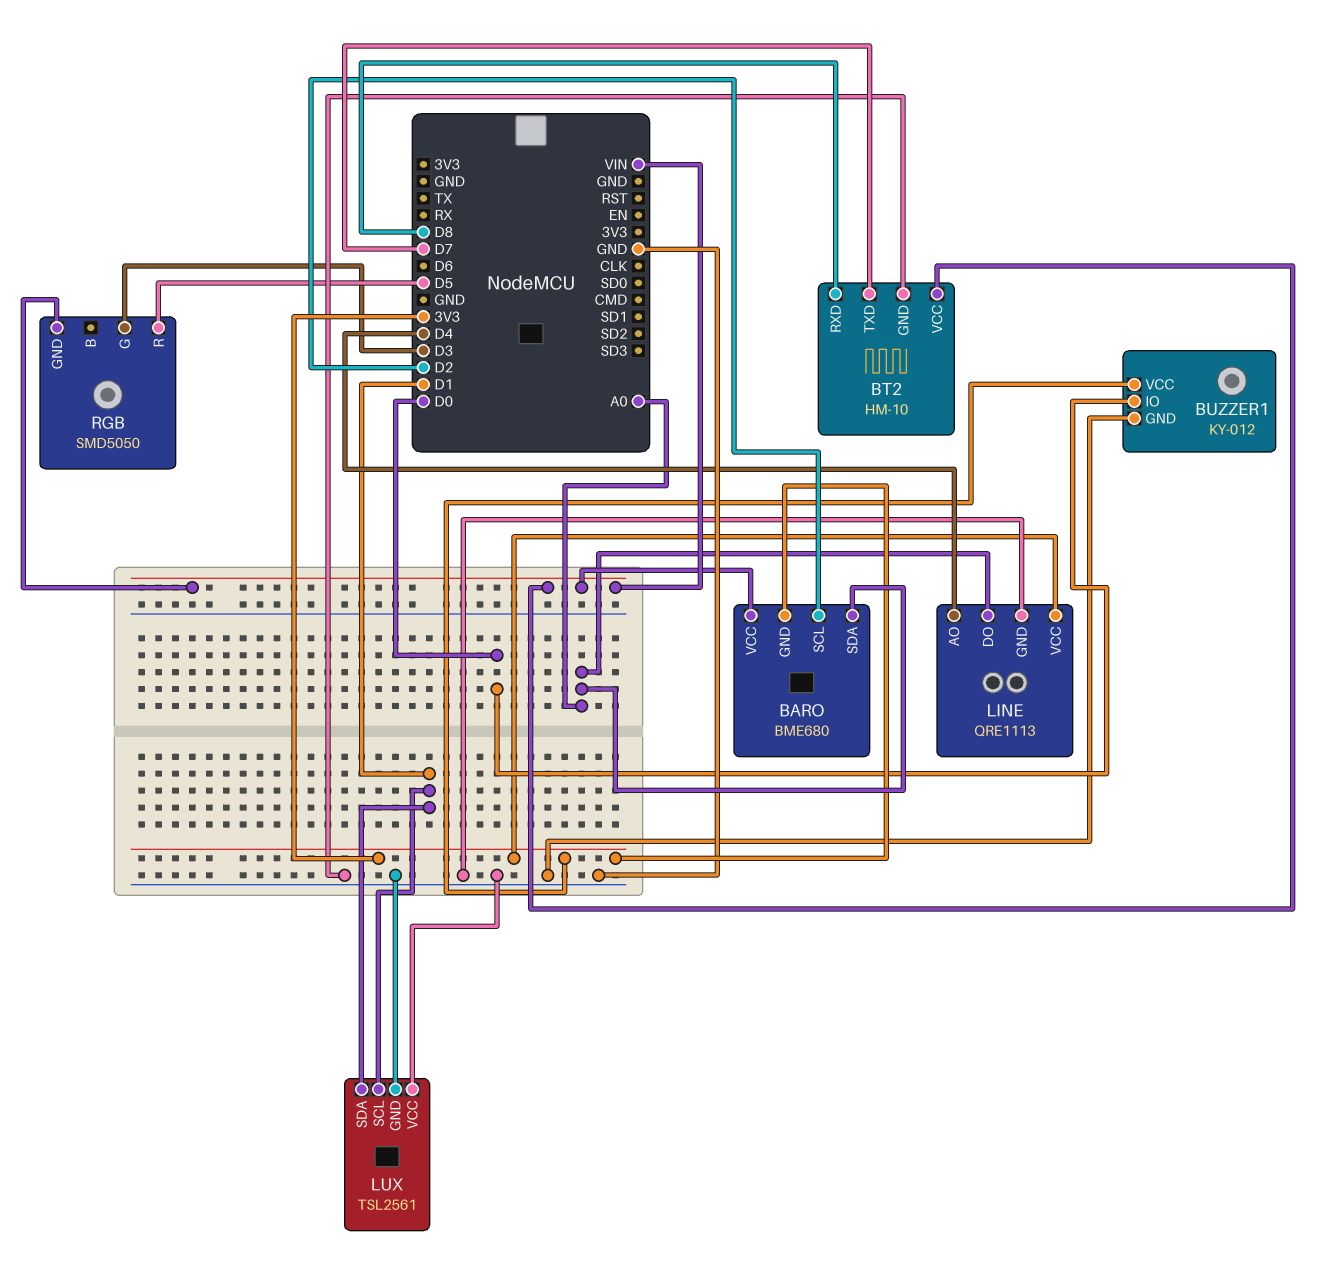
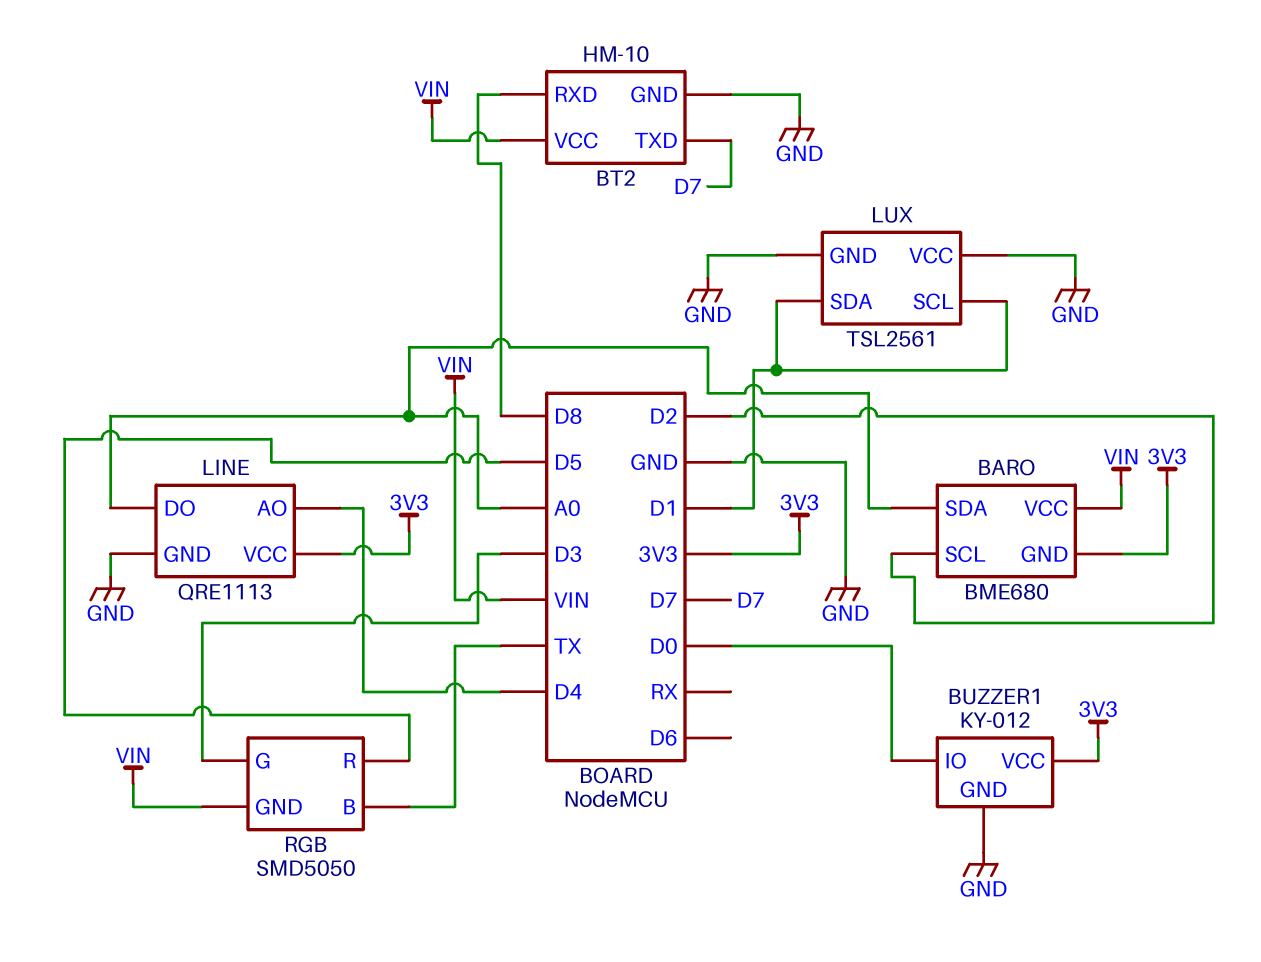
RGB pin B: none -> TX

